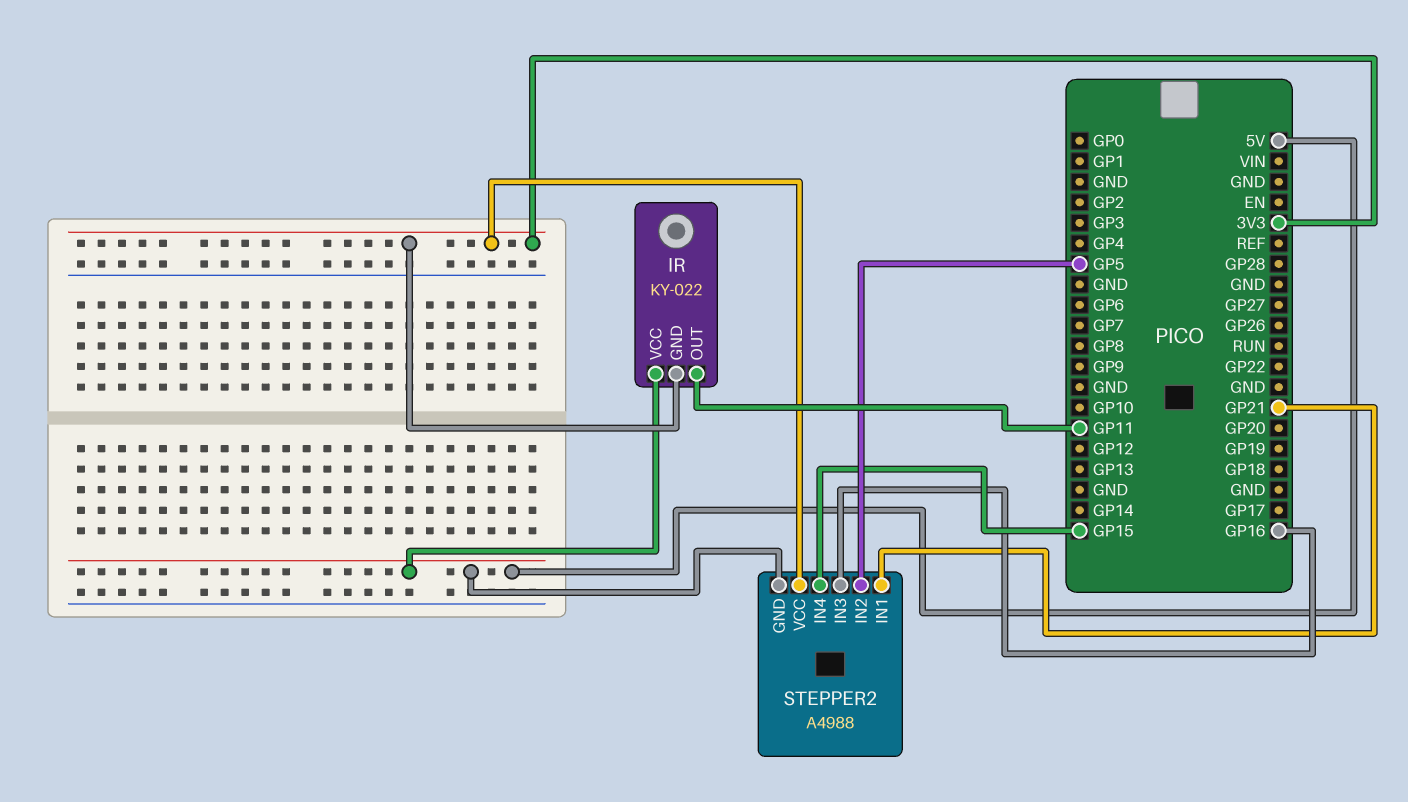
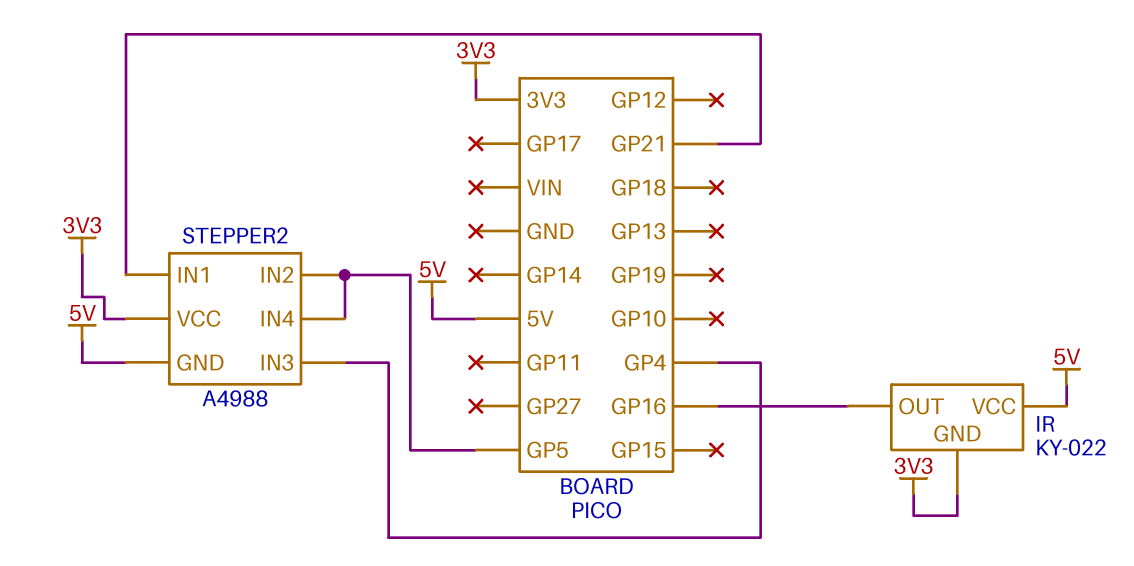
IR pin OUT: GP11 -> GP16
STEPPER2 pin IN3: GP16 -> GP4
STEPPER2 pin IN4: GP15 -> GP5

